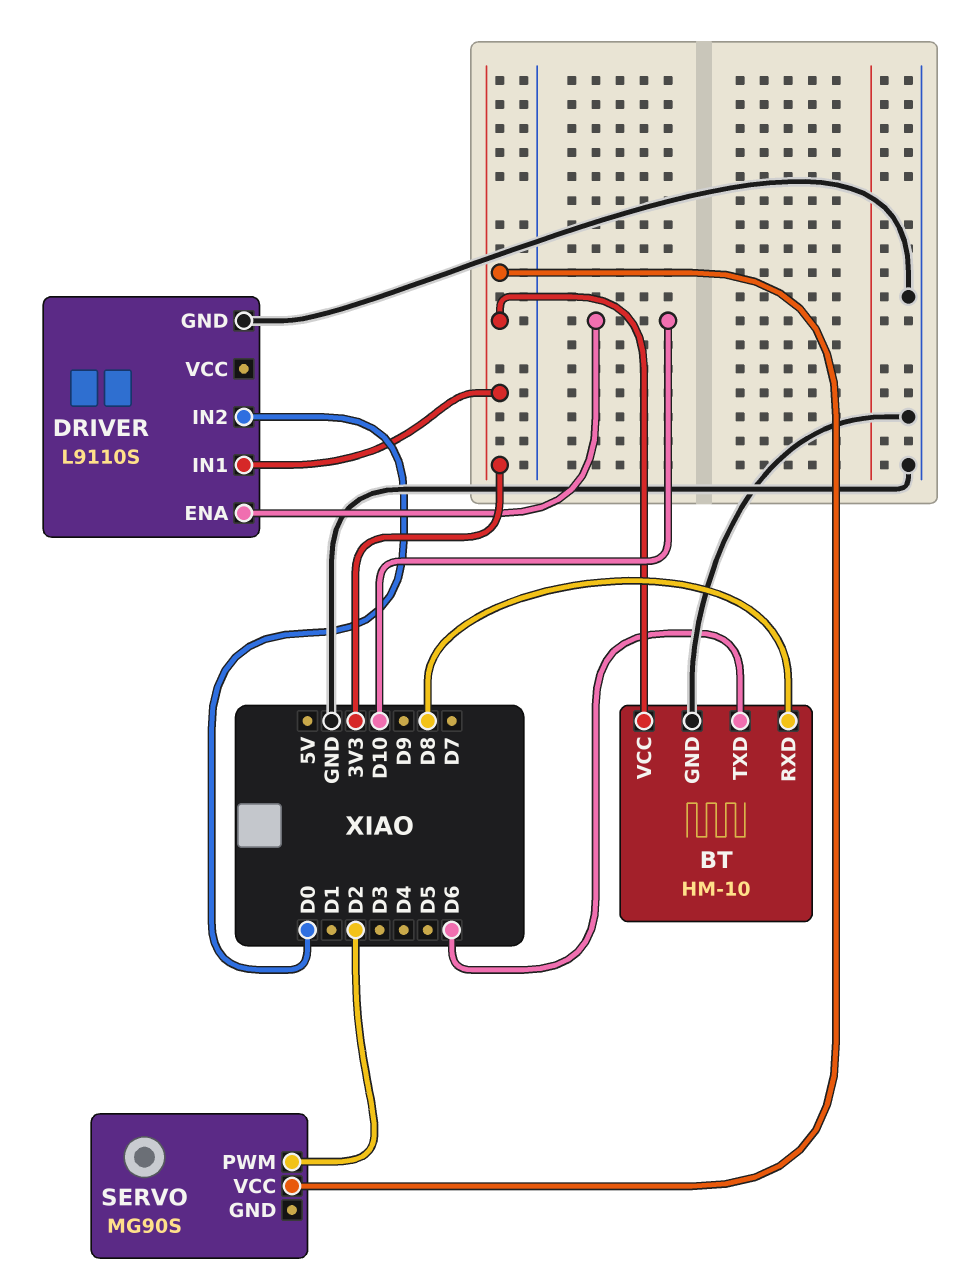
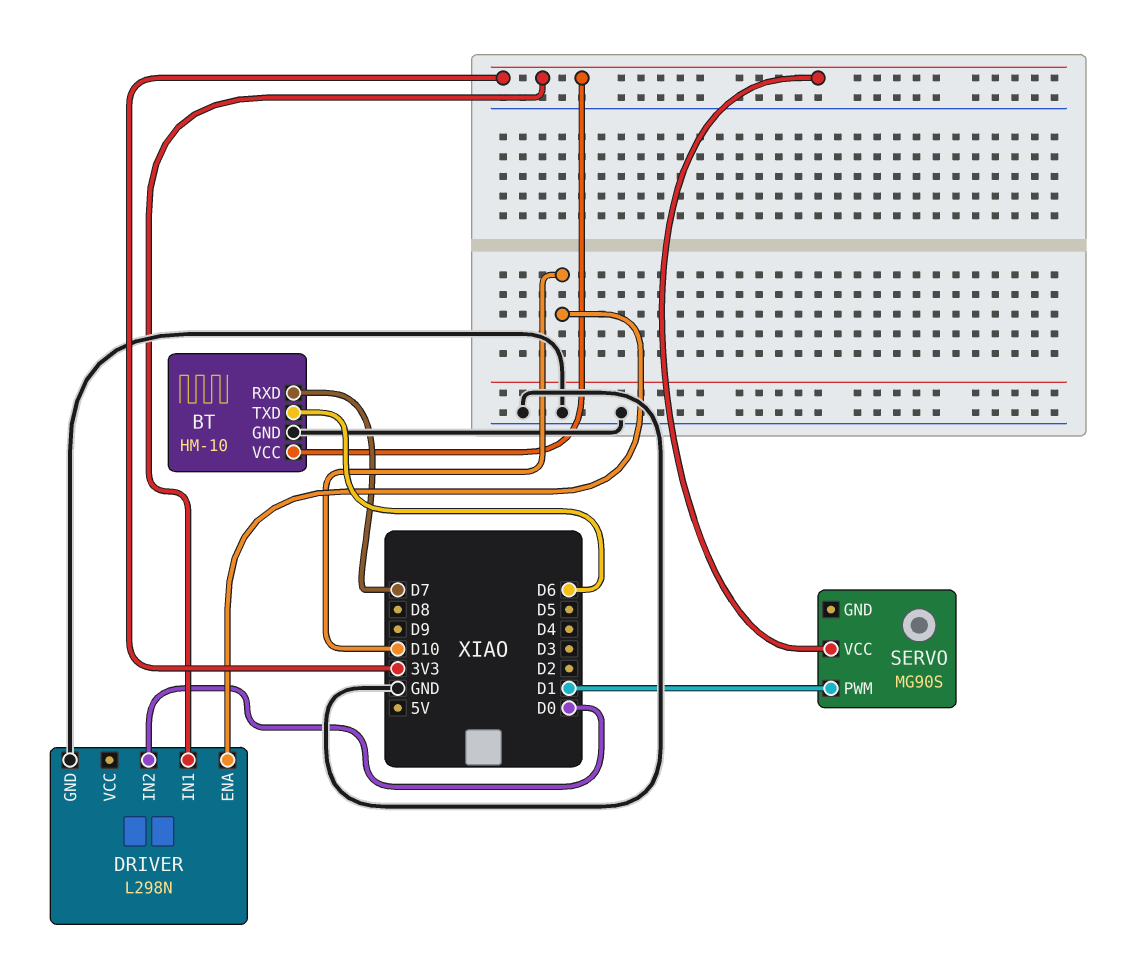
BT pin RXD: D8 -> D7
DRIVER: L9110S -> L298N
SERVO pin PWM: D2 -> D1

